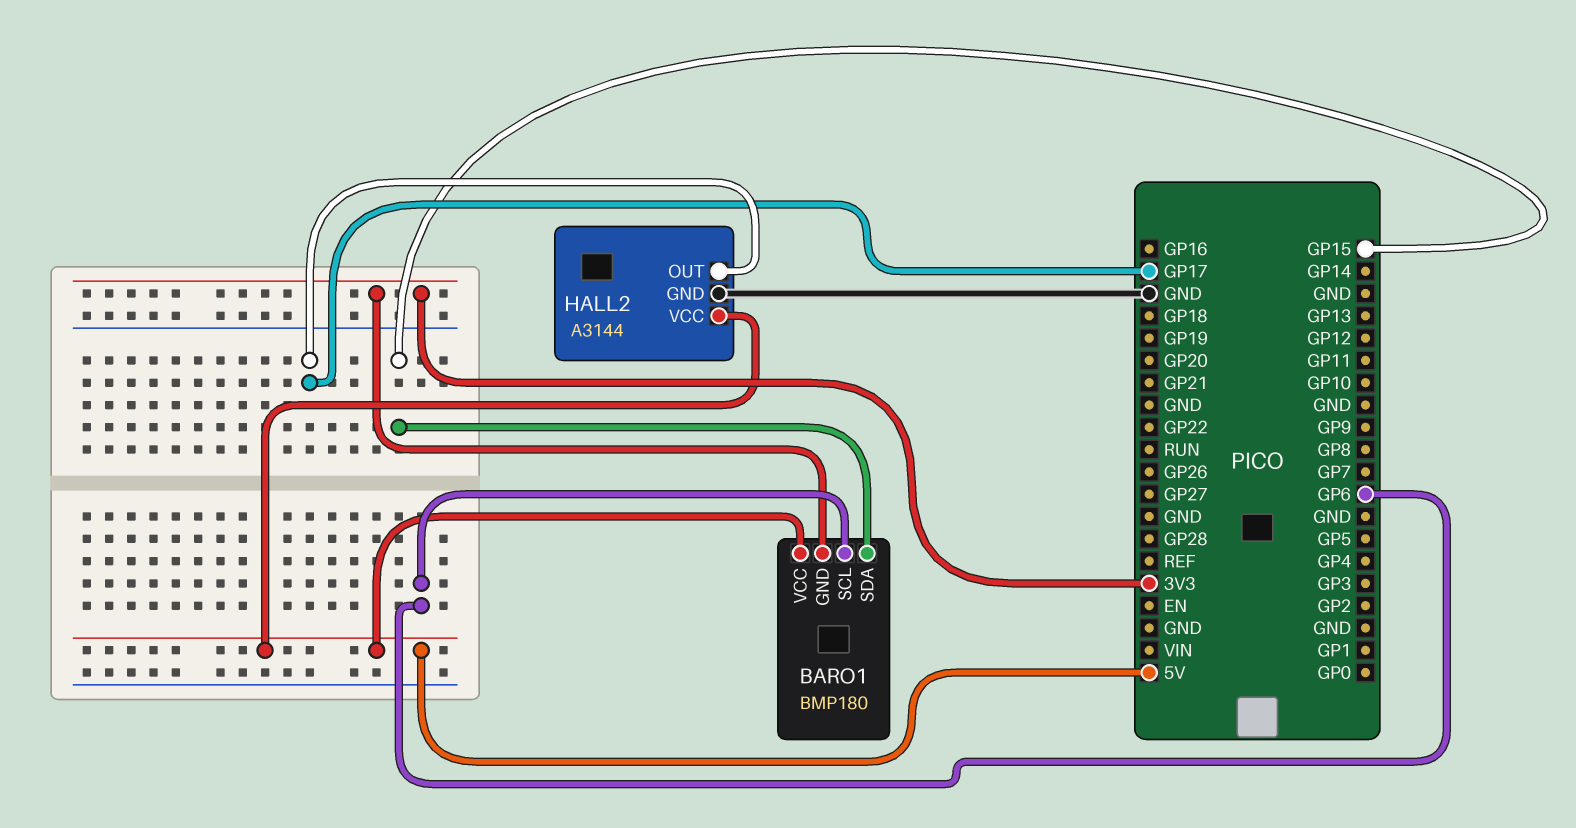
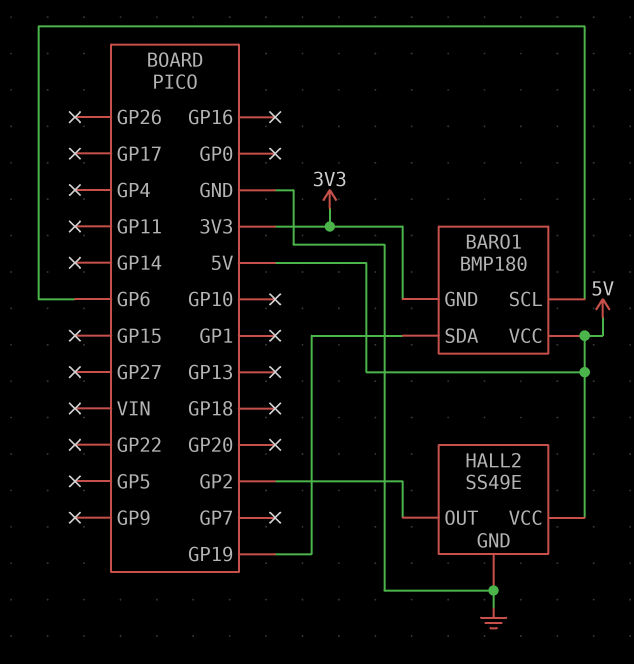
BARO1 pin SDA: GP15 -> GP19
HALL2: A3144 -> SS49E
HALL2 pin OUT: GP17 -> GP2

